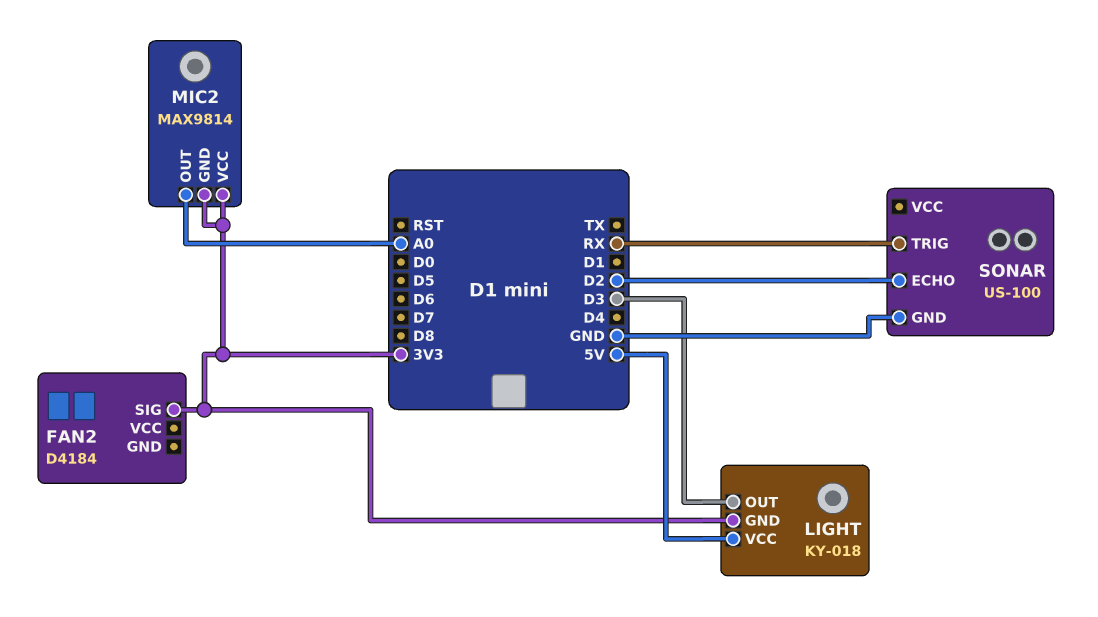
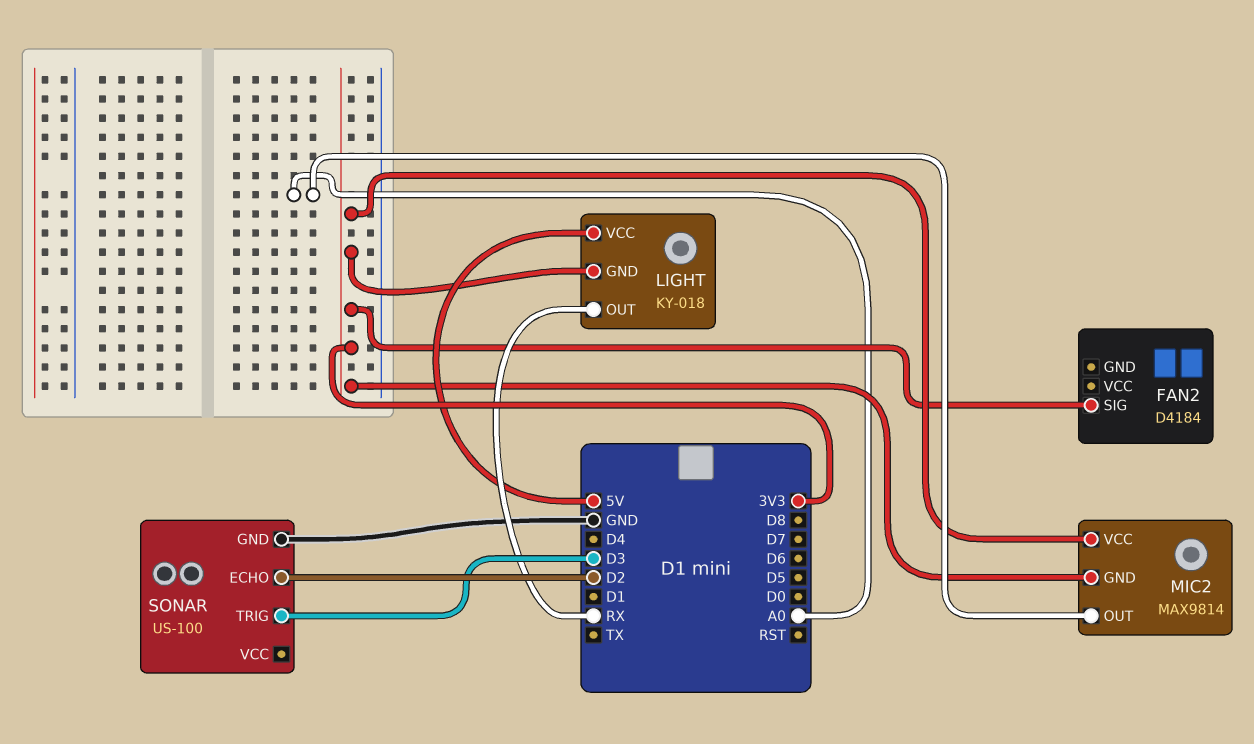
LIGHT pin OUT: D3 -> RX
SONAR pin TRIG: RX -> D3

